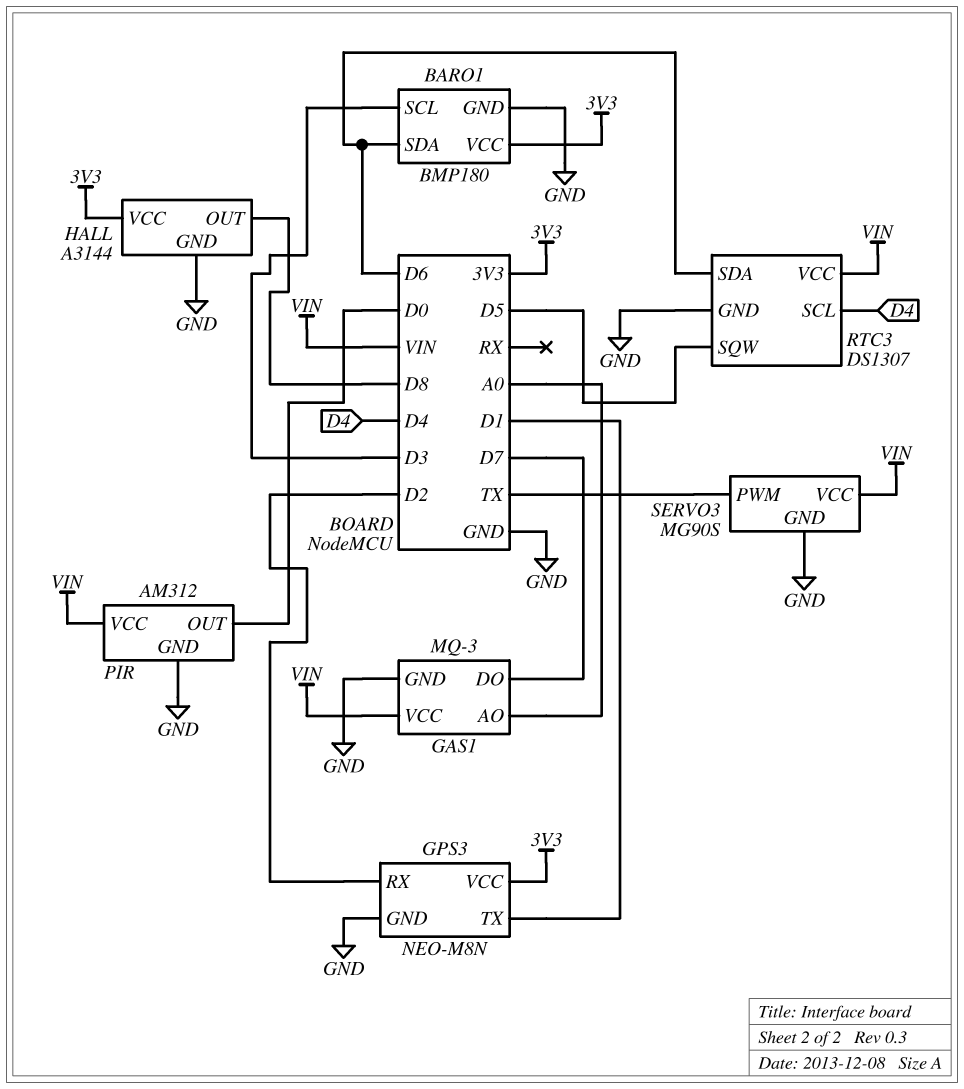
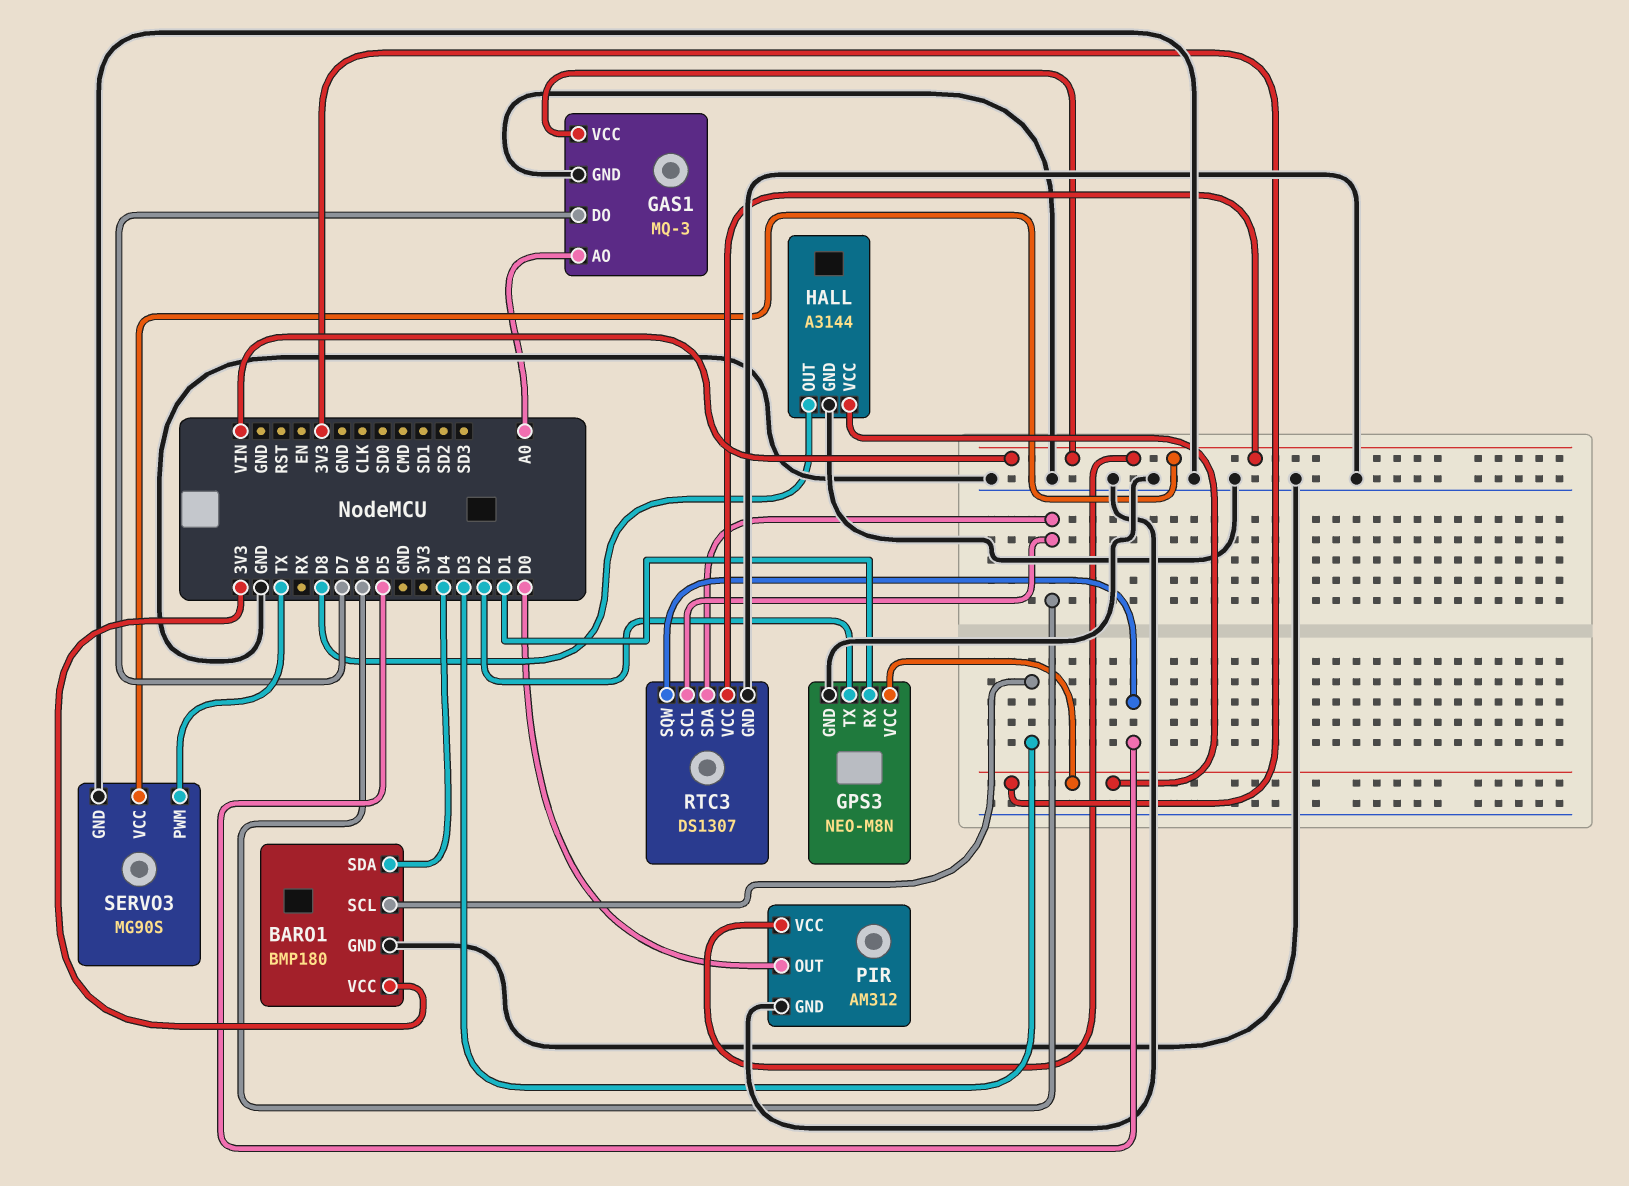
BARO1 pin SDA: D6 -> D4
GPS3 pin RX: D2 -> D1
GPS3 pin TX: D1 -> D2
RTC3 pin SCL: D4 -> D6

